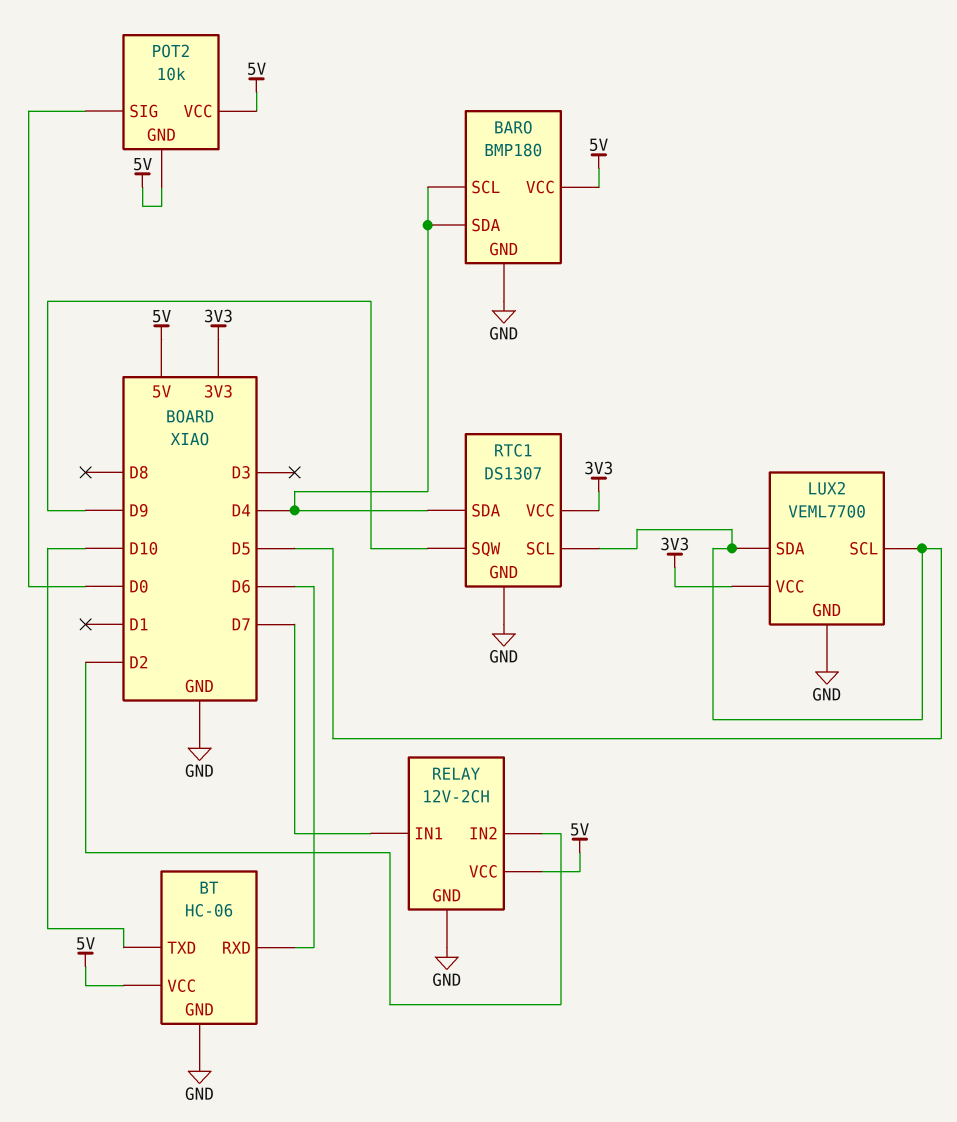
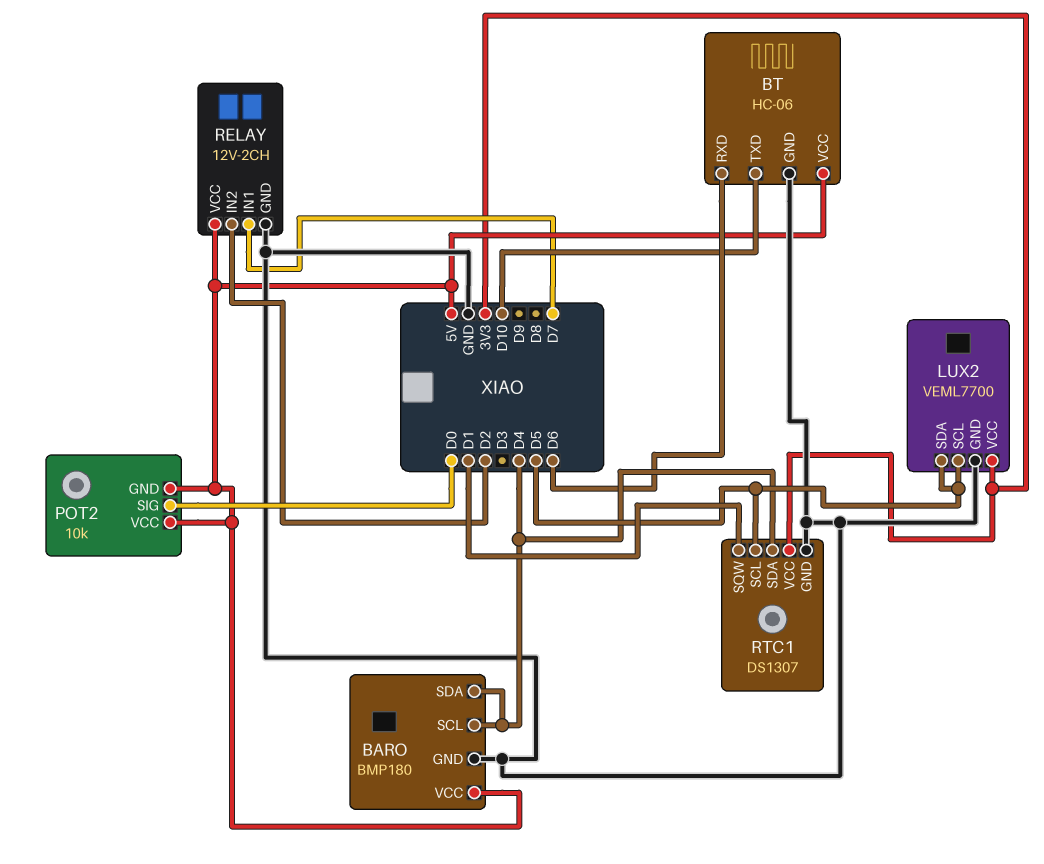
RTC1 pin SQW: D9 -> D1

